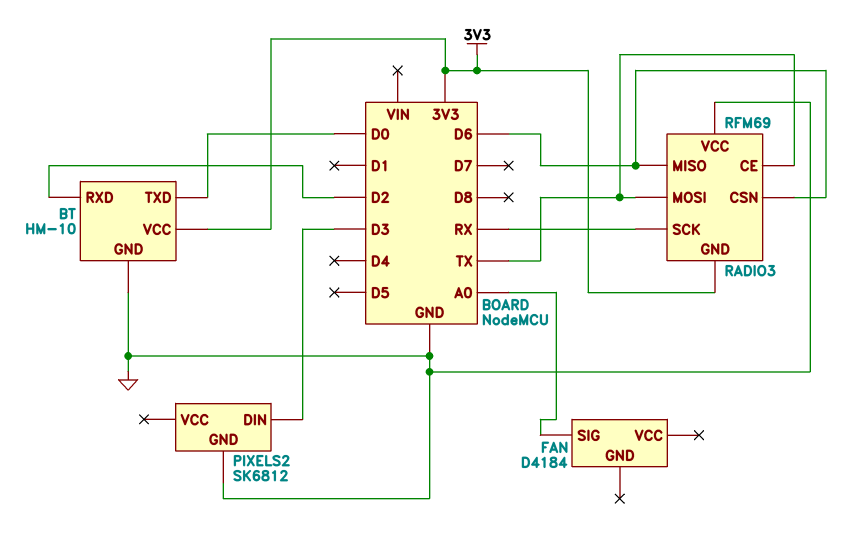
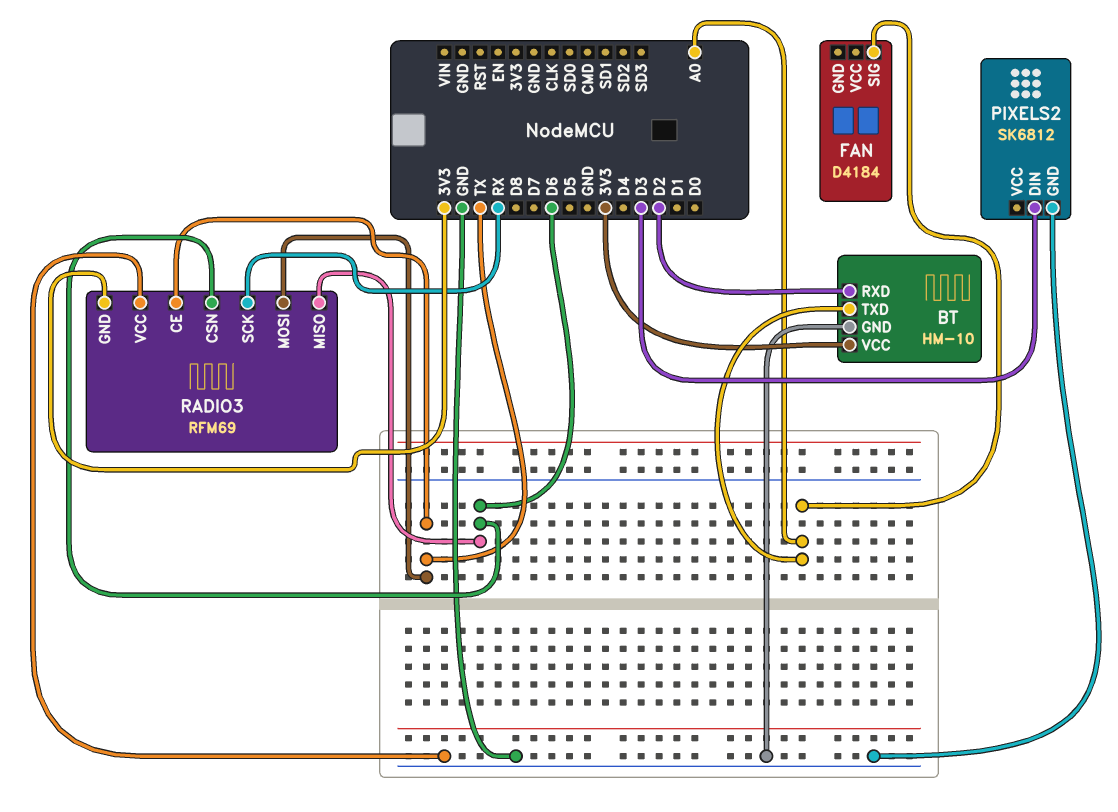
BT pin TXD: D0 -> A0

